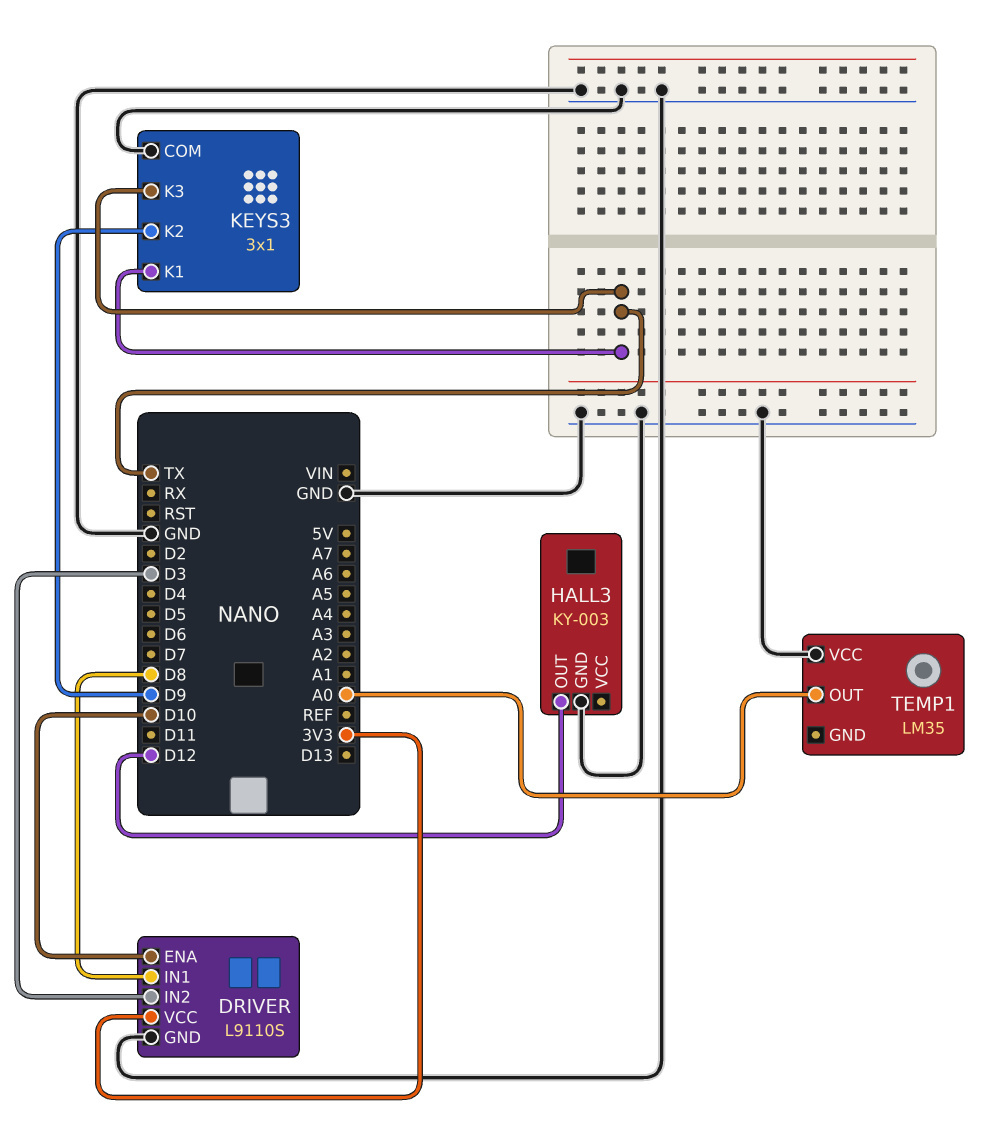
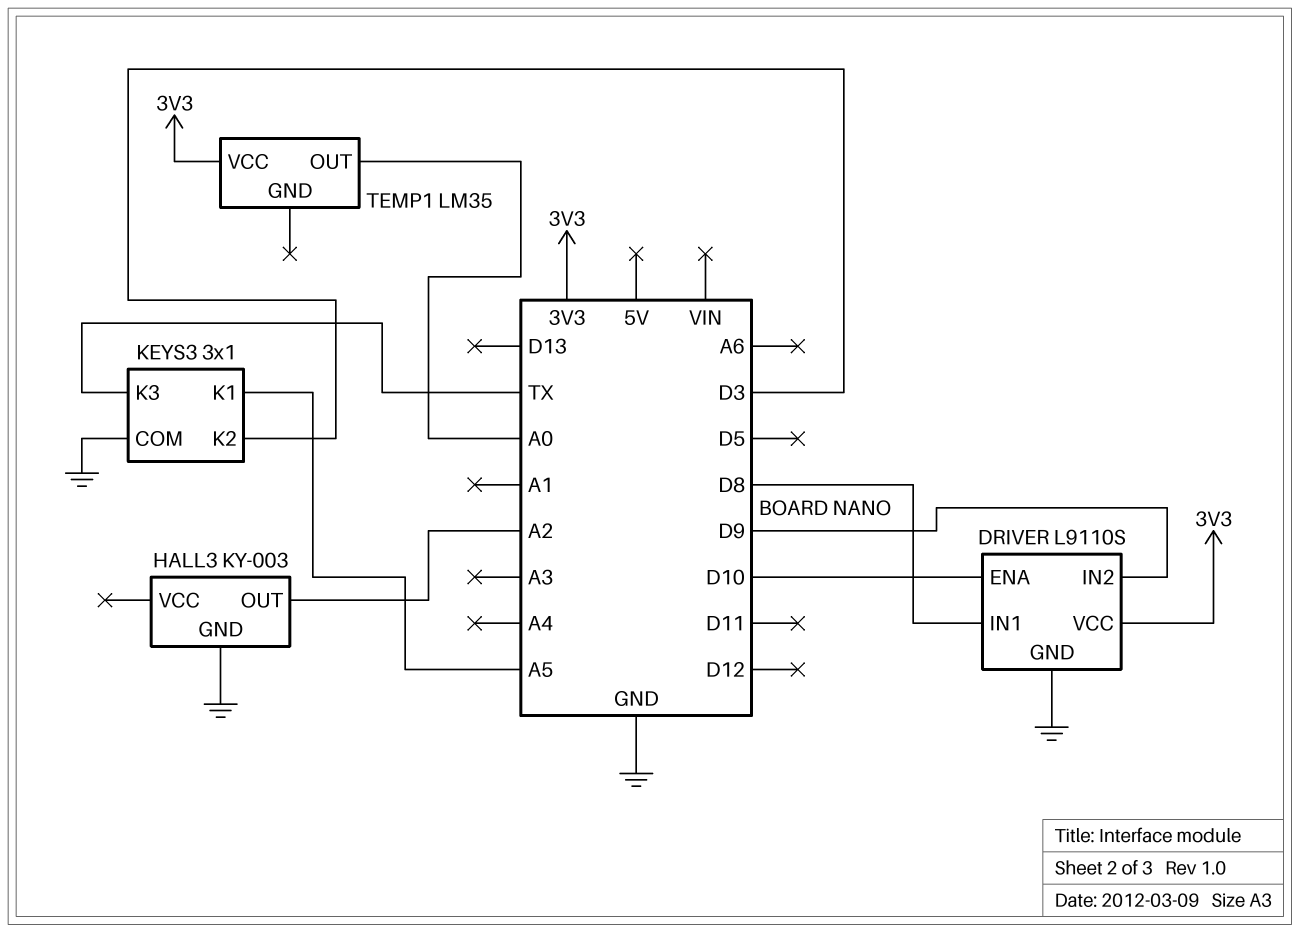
DRIVER pin IN2: D3 -> D9
HALL3 pin OUT: D12 -> A2
KEYS3 pin K1: TX -> A5
KEYS3 pin K2: D9 -> D3
TEMP1 pin VCC: GND -> 3V3

